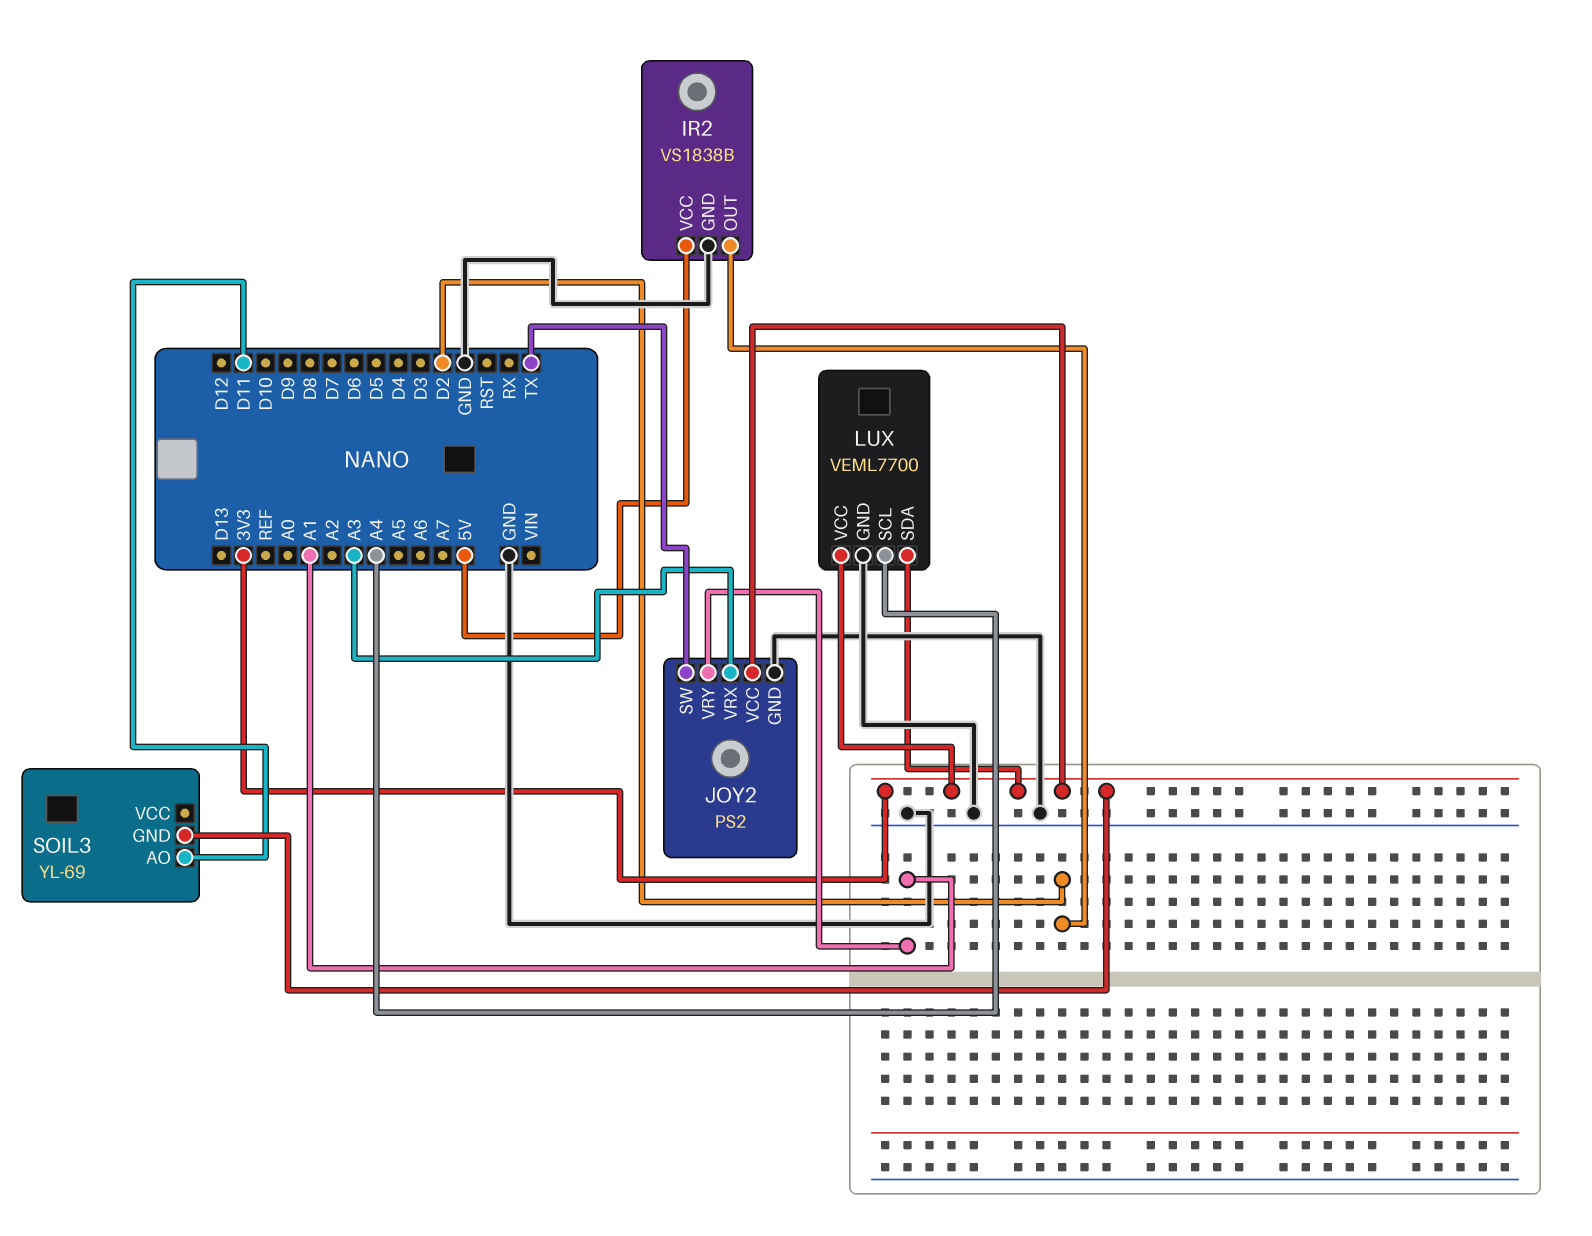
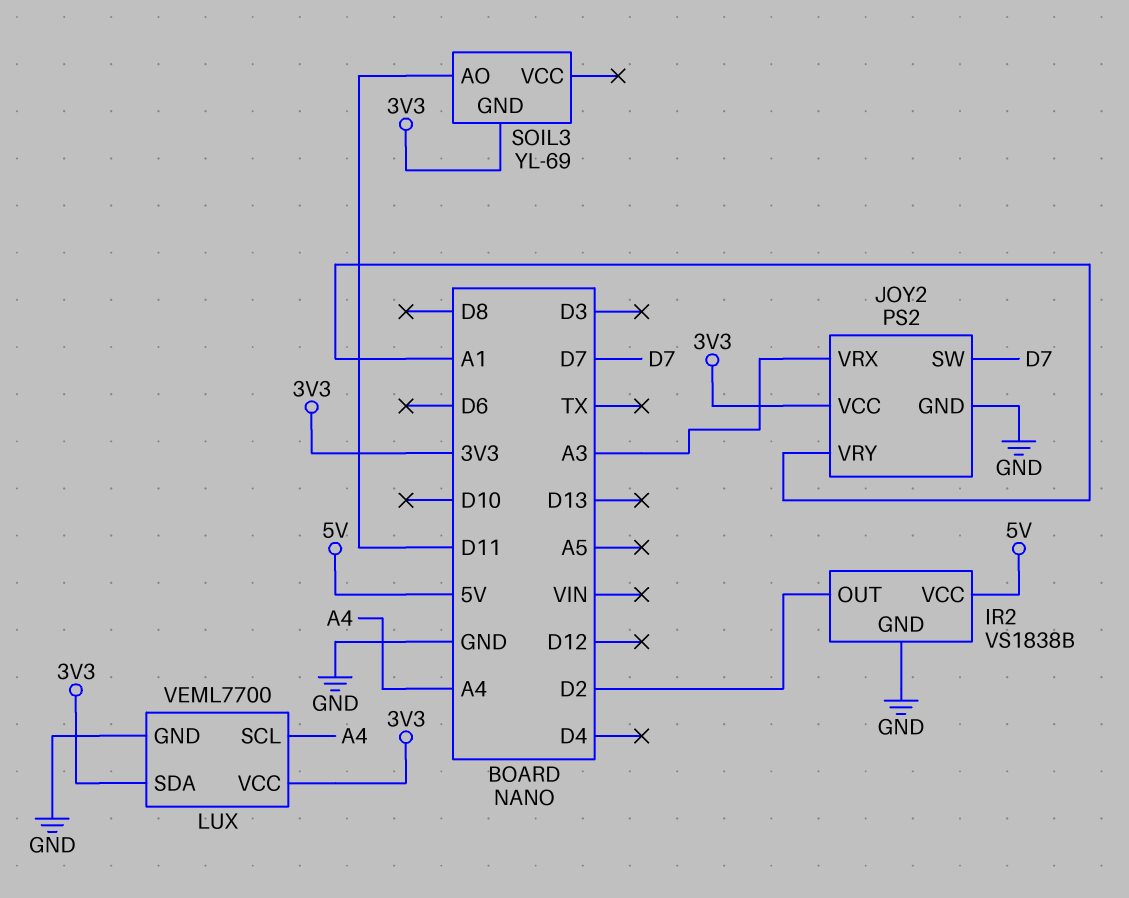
JOY2 pin SW: TX -> D7

